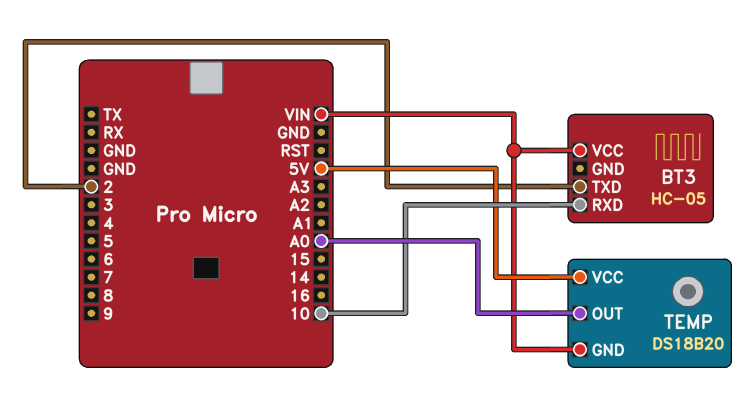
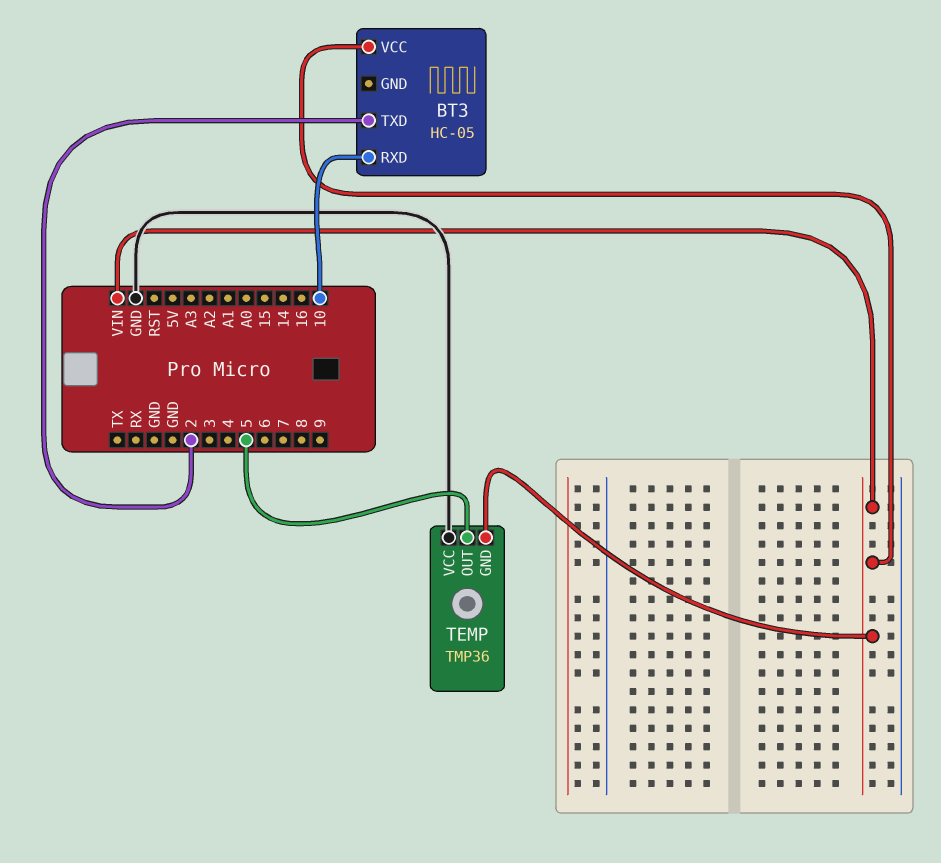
TEMP: DS18B20 -> TMP36
TEMP pin OUT: A0 -> 5
TEMP pin VCC: 5V -> GND

